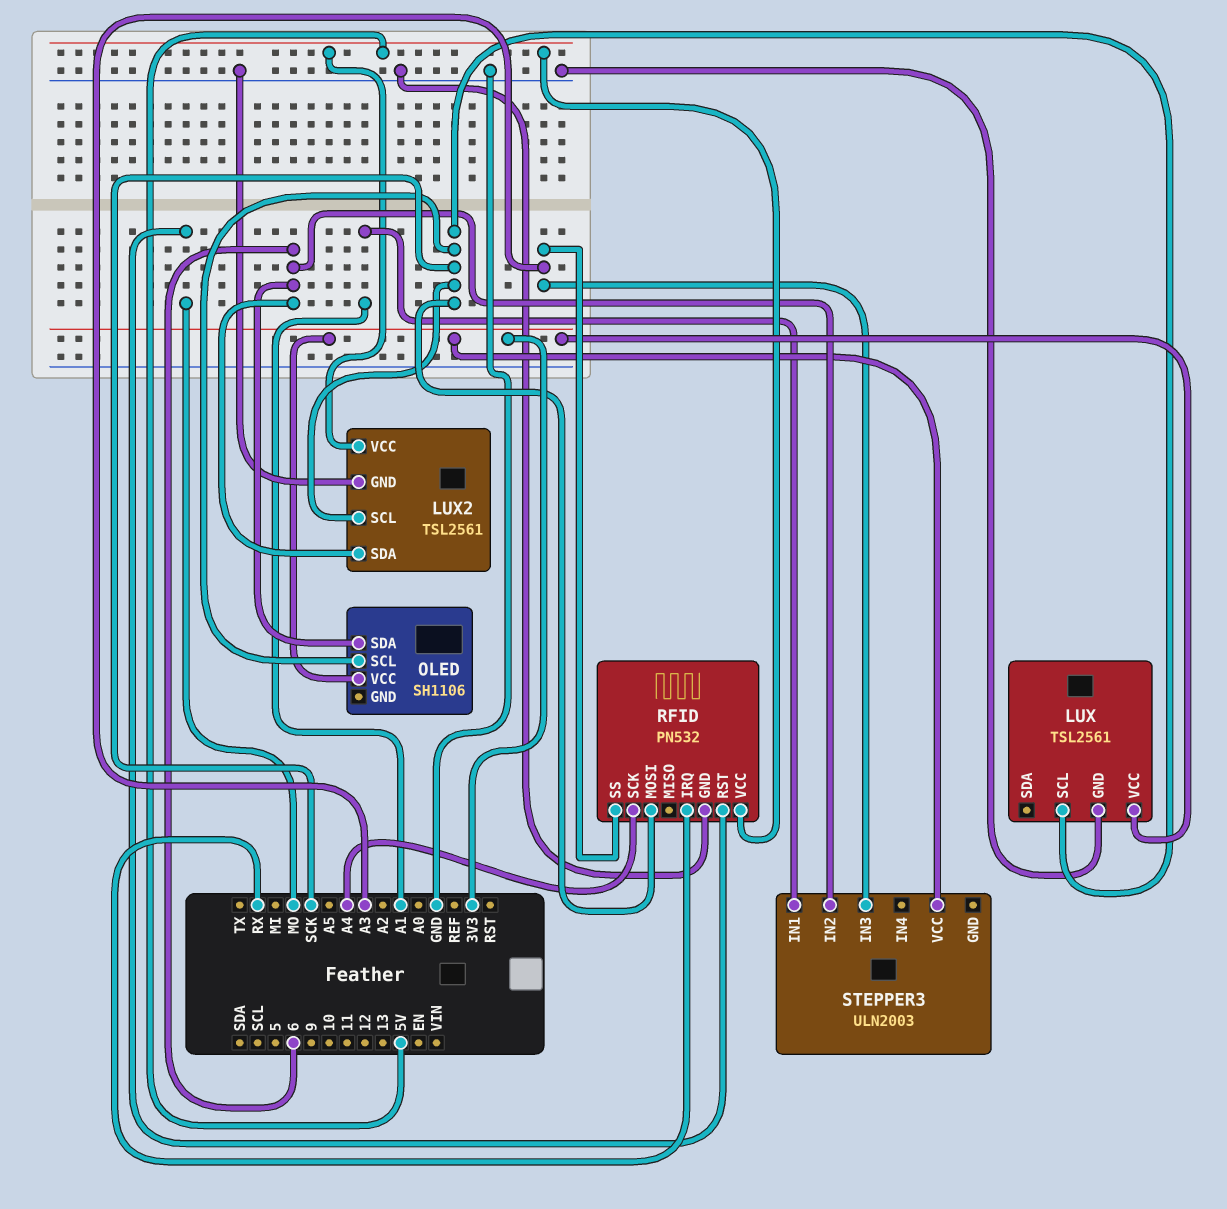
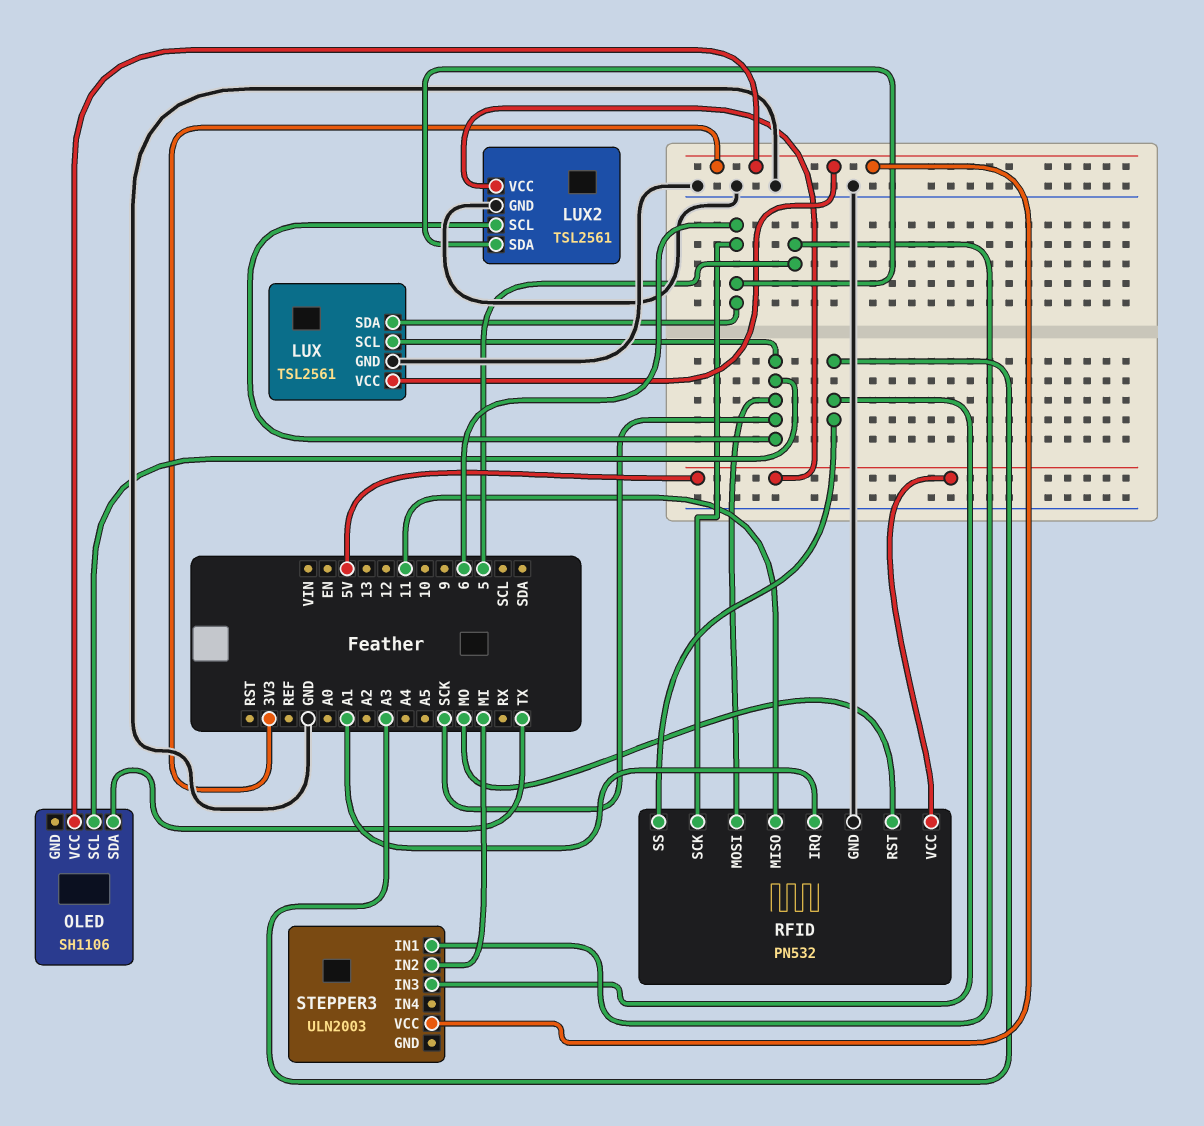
LUX pin SDA: none -> 6
OLED pin SDA: 6 -> TX
RFID pin IRQ: RX -> A1
RFID pin MISO: none -> 11
RFID pin SCK: A4 -> 6
STEPPER3 pin IN1: A1 -> 5
STEPPER3 pin IN2: 6 -> MI

